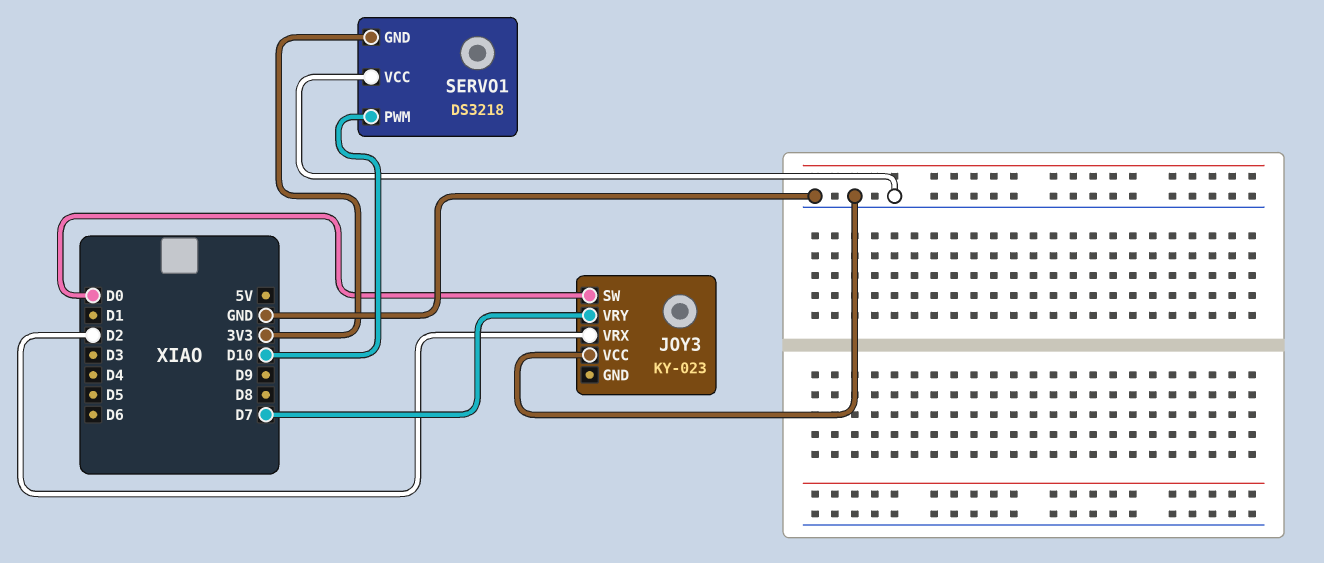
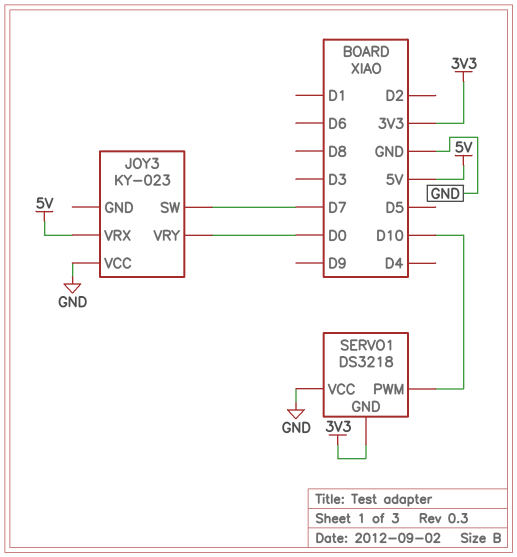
JOY3 pin SW: D0 -> D7
JOY3 pin VRX: D2 -> 5V
JOY3 pin VRY: D7 -> D0

